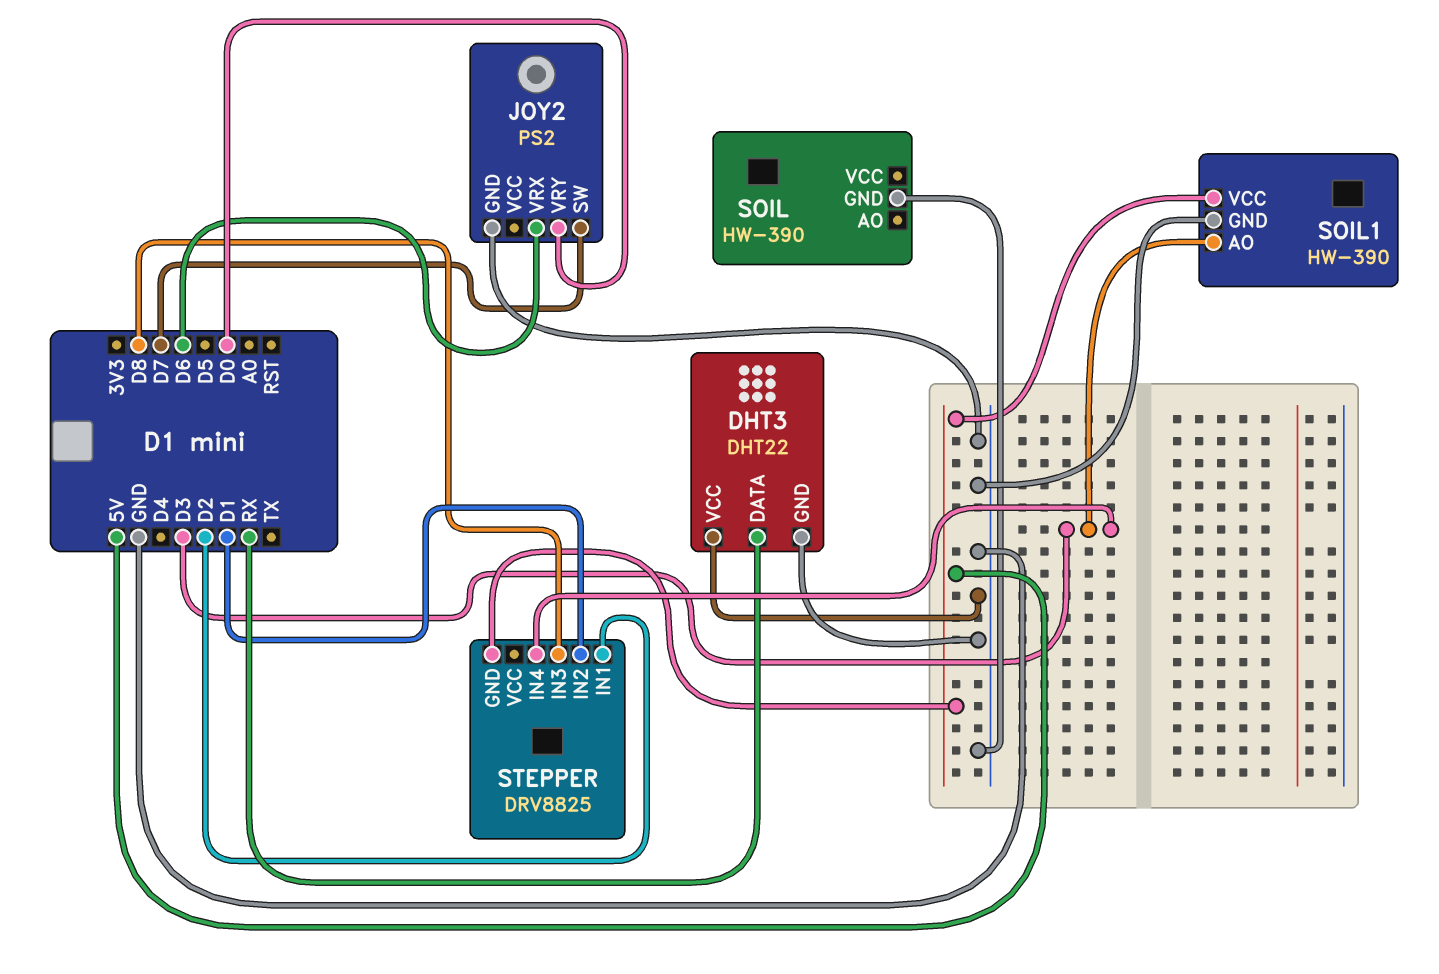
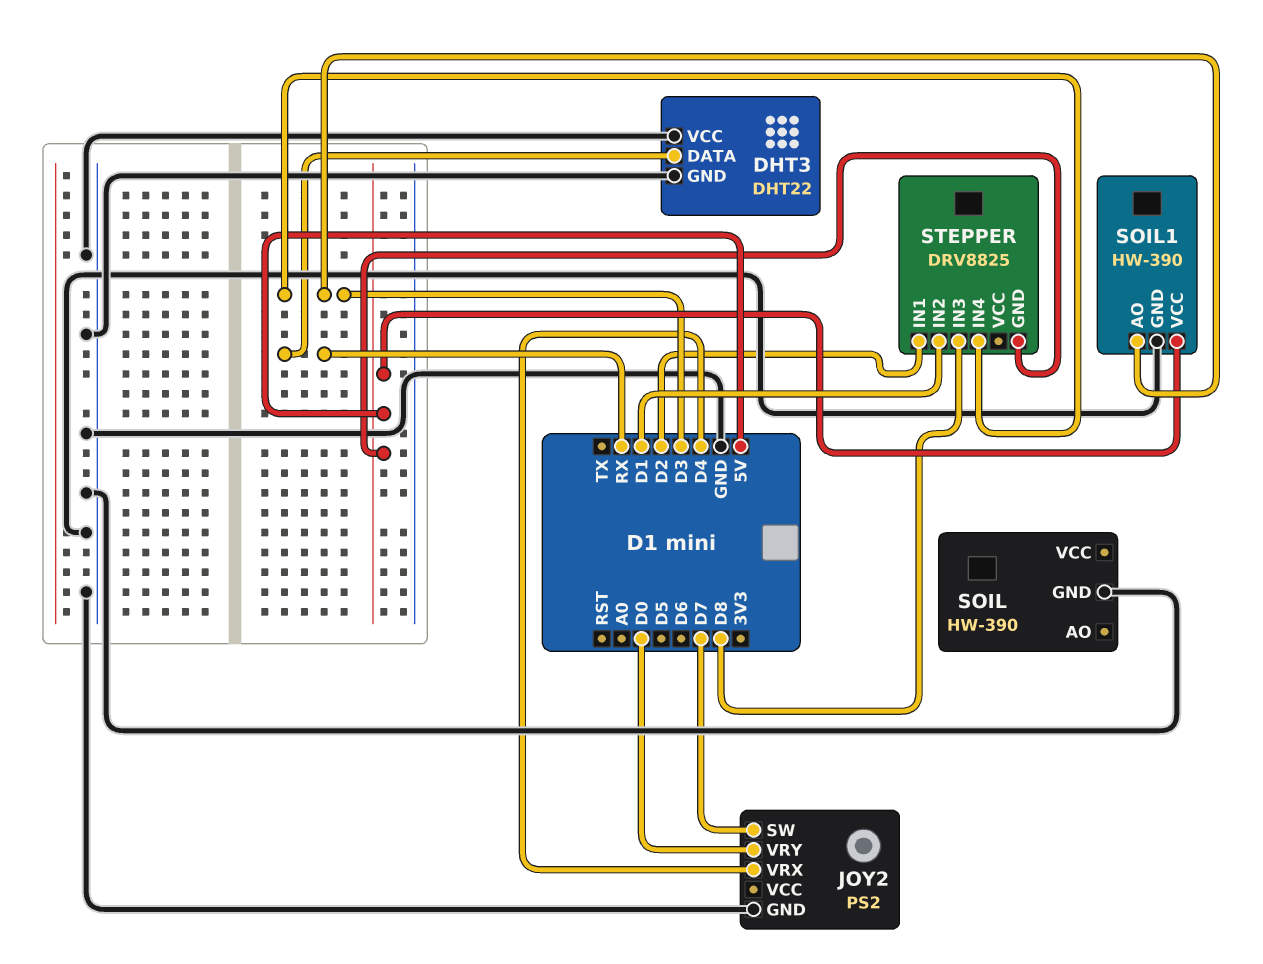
JOY2 pin VRX: D6 -> D4

